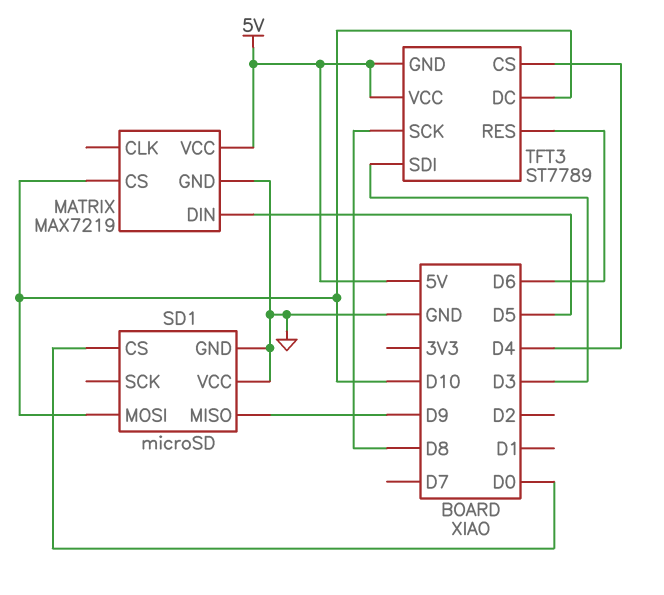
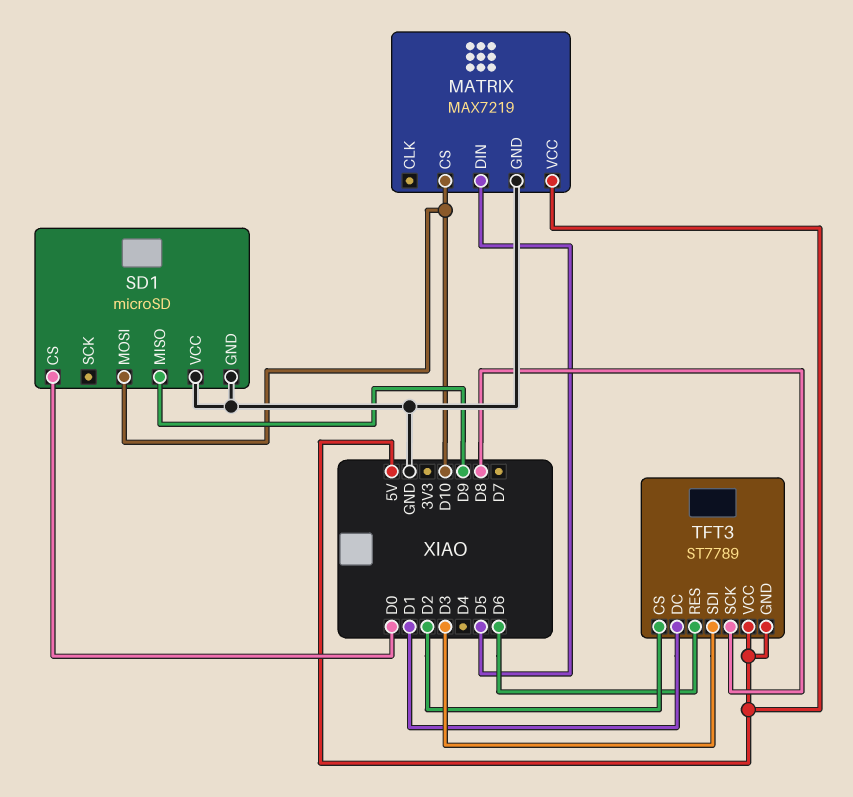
TFT3 pin CS: D4 -> D2
TFT3 pin DC: D10 -> D1

